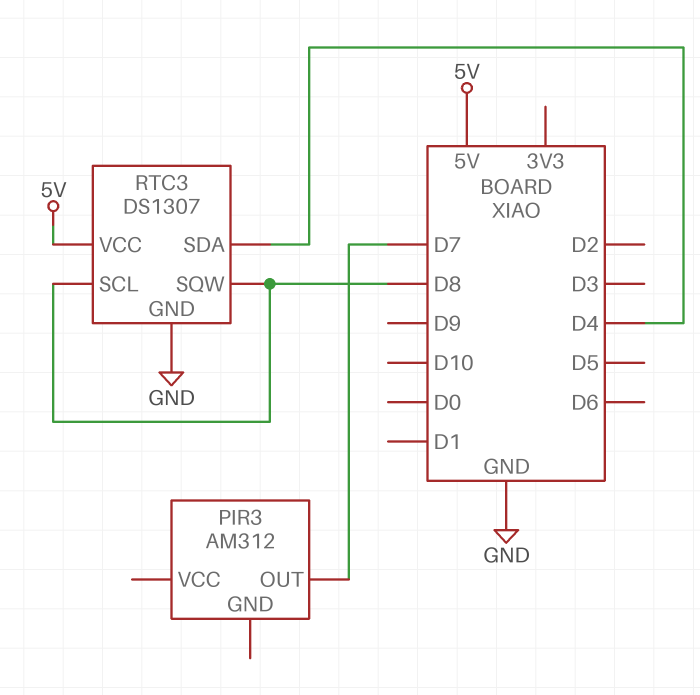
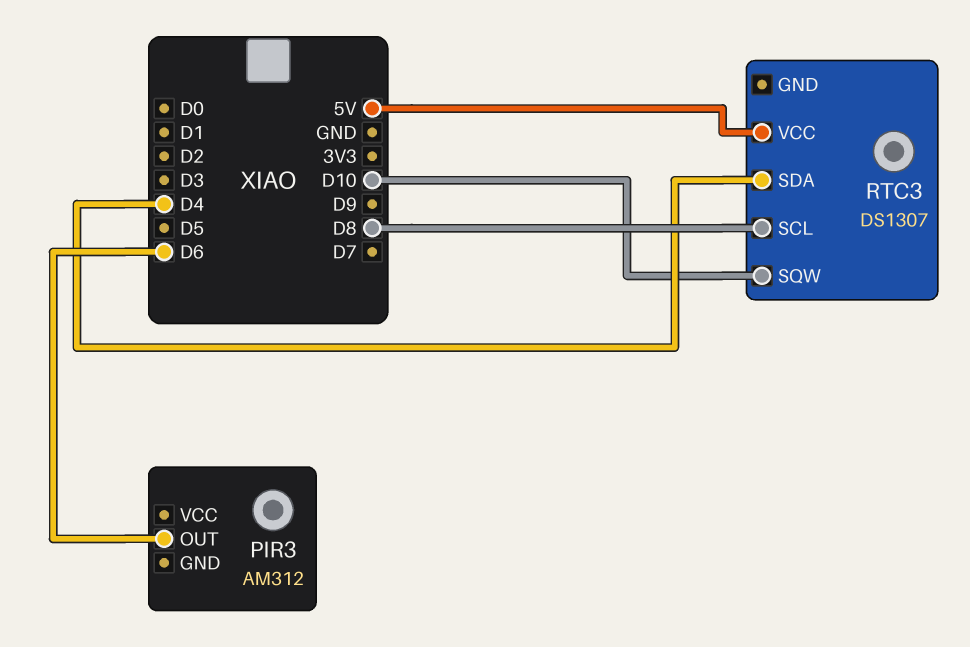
PIR3 pin OUT: D7 -> D6
RTC3 pin GND: GND -> none
RTC3 pin SQW: D8 -> D10

